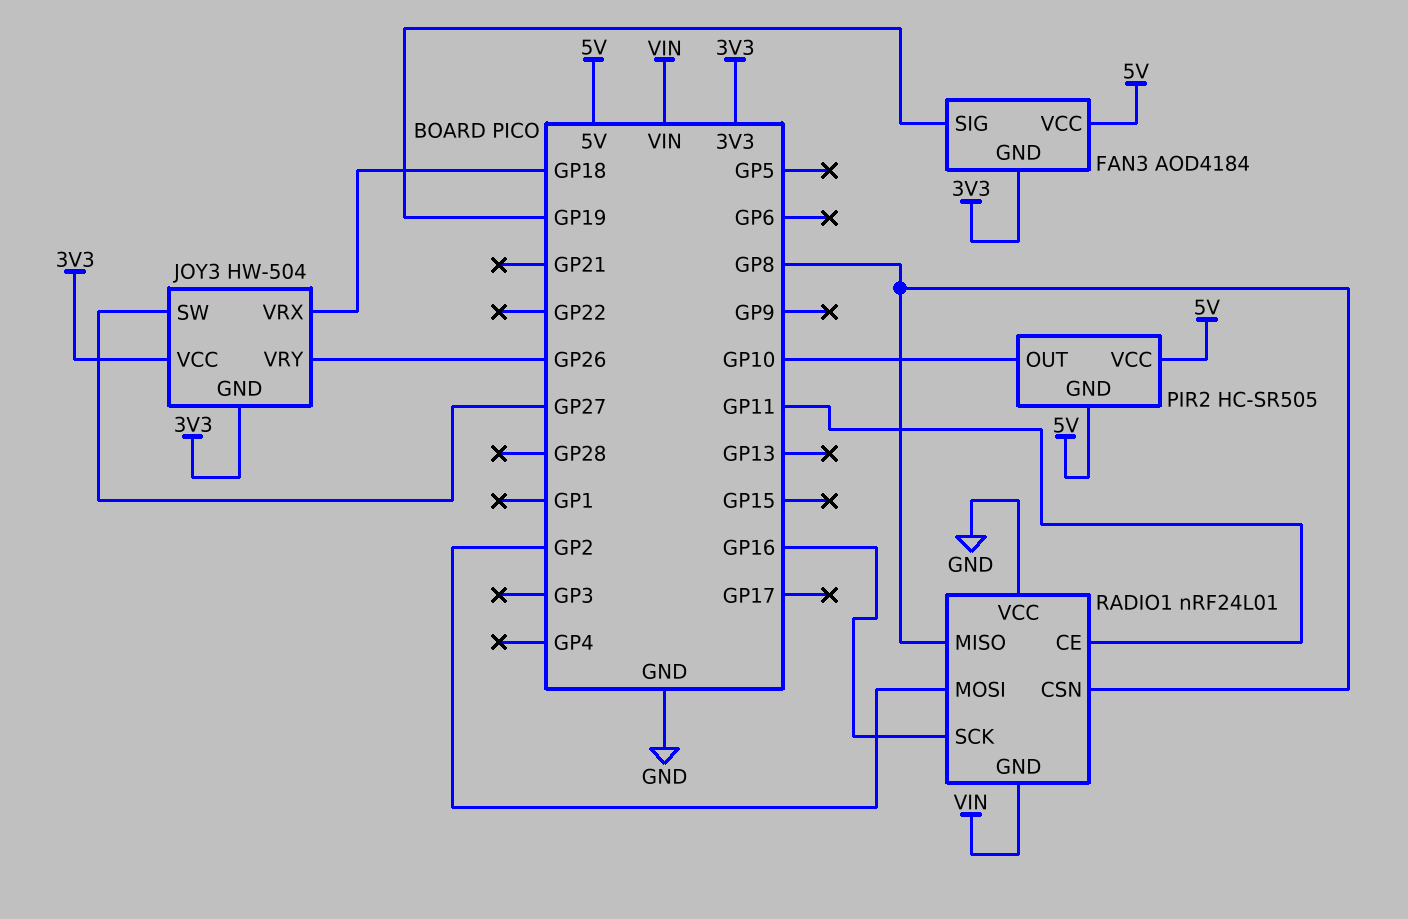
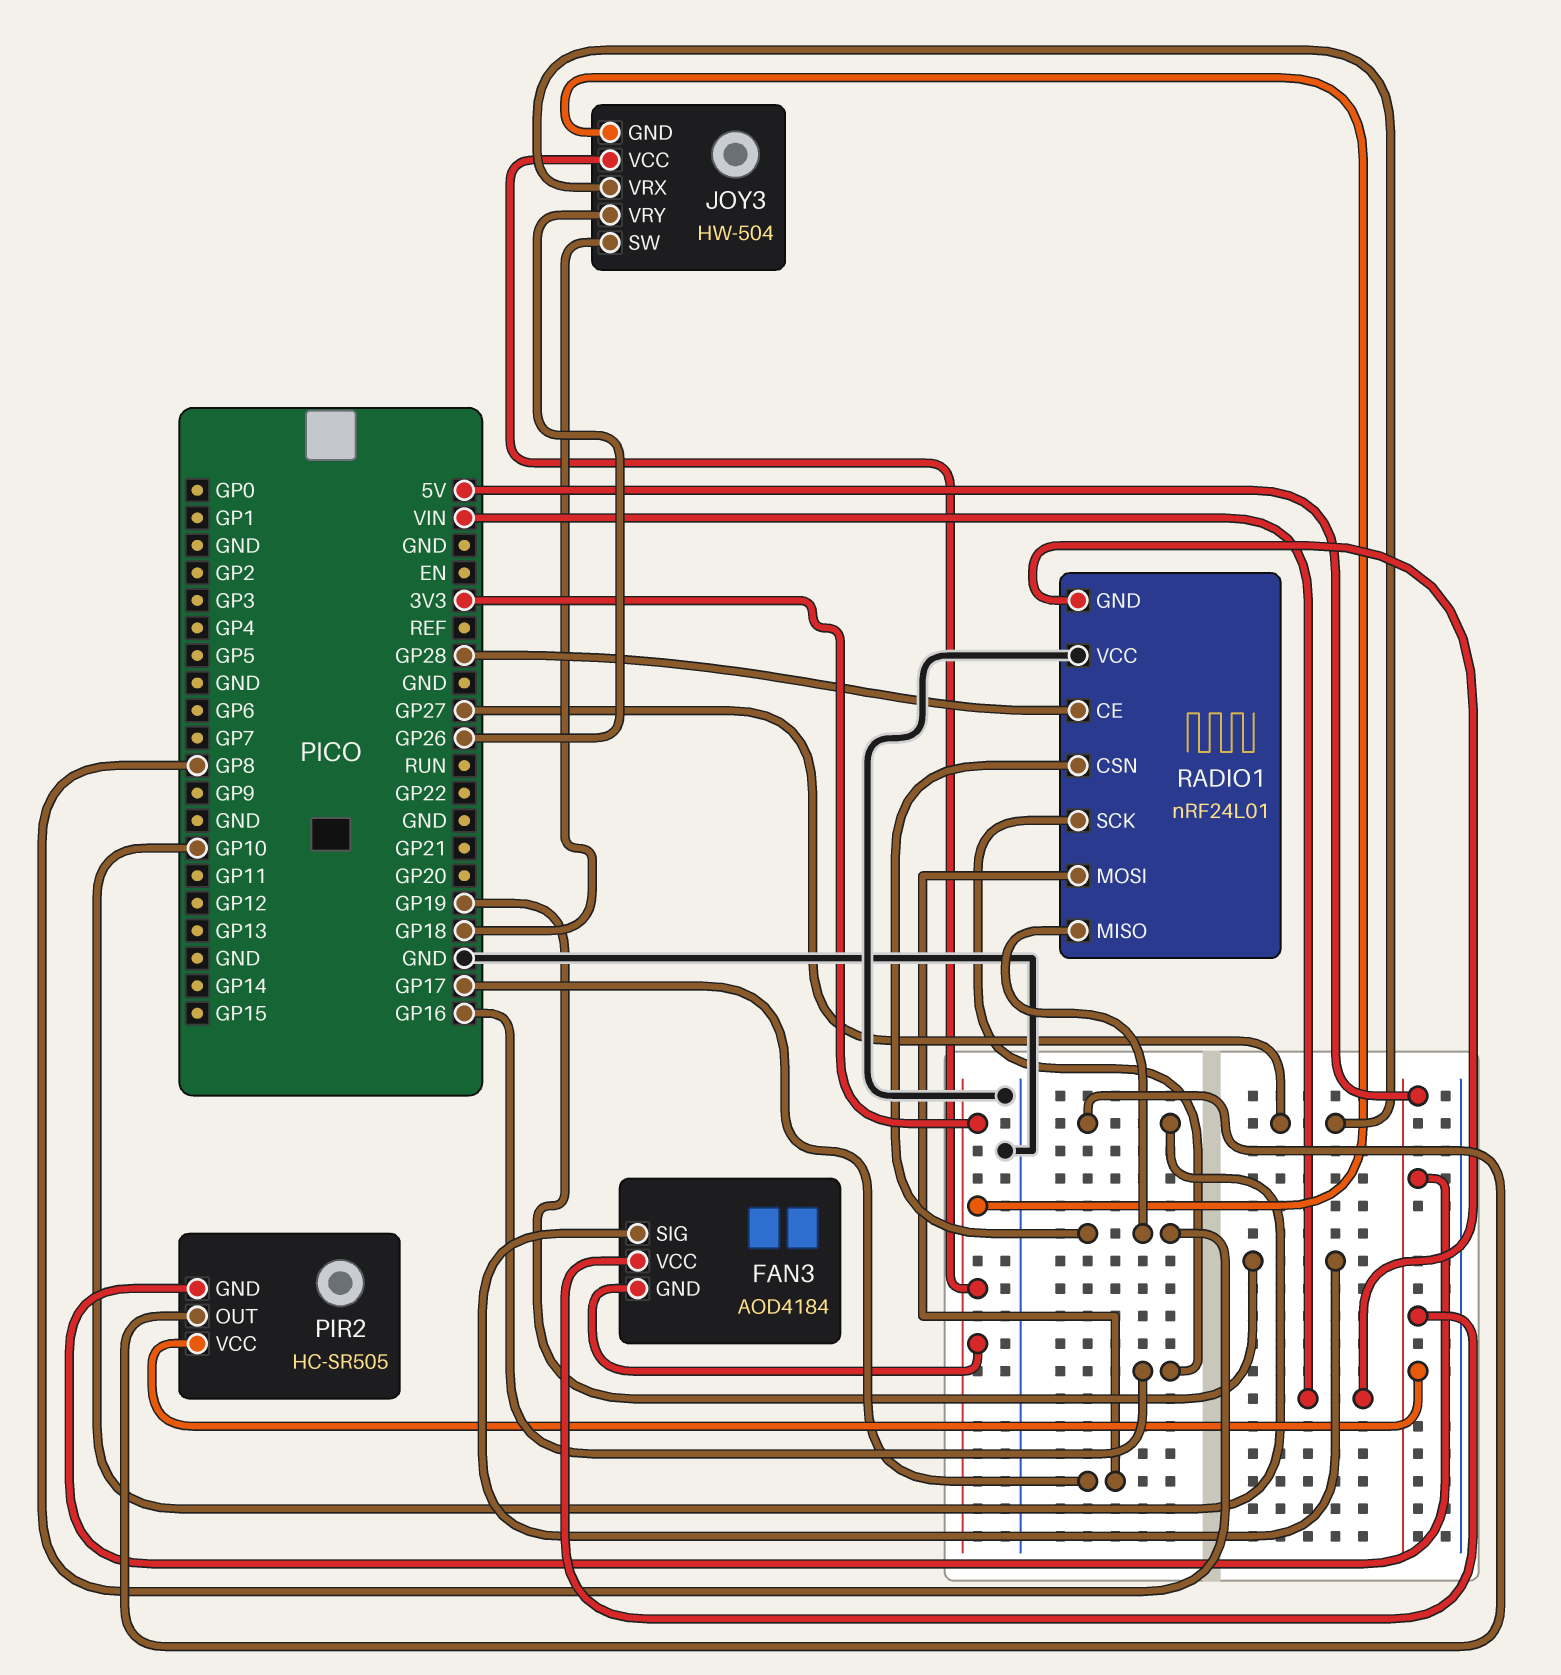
JOY3 pin SW: GP27 -> GP18
JOY3 pin VRX: GP18 -> GP27
RADIO1 pin CE: GP11 -> GP28
RADIO1 pin MOSI: GP2 -> GP17

